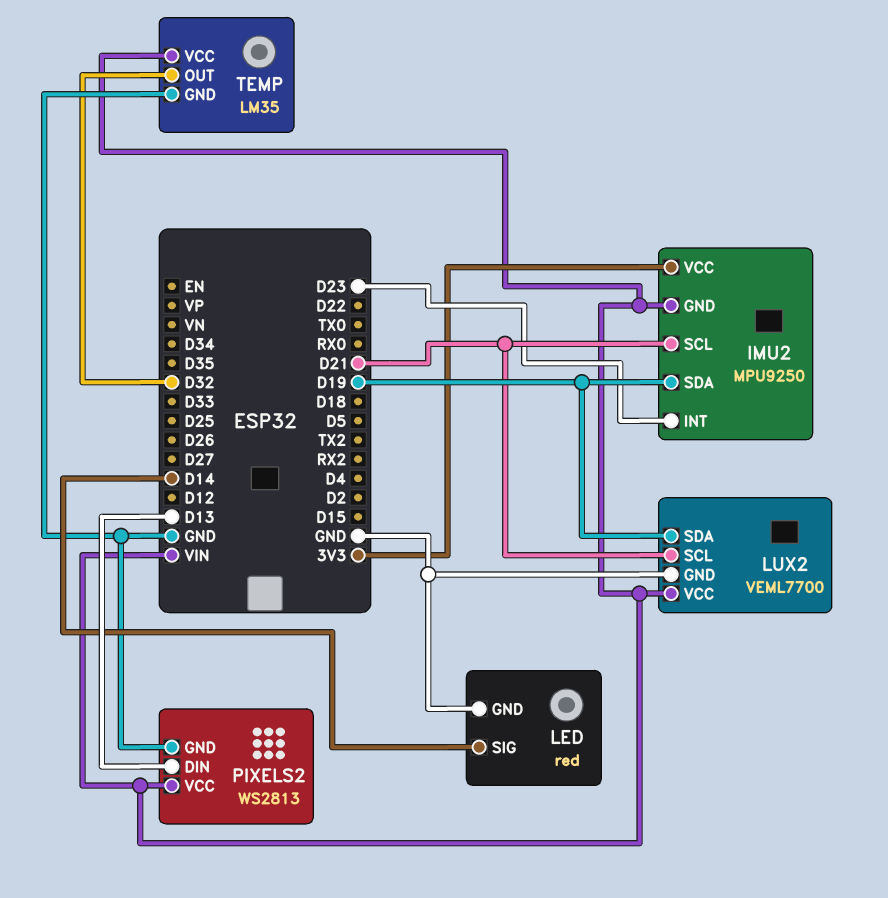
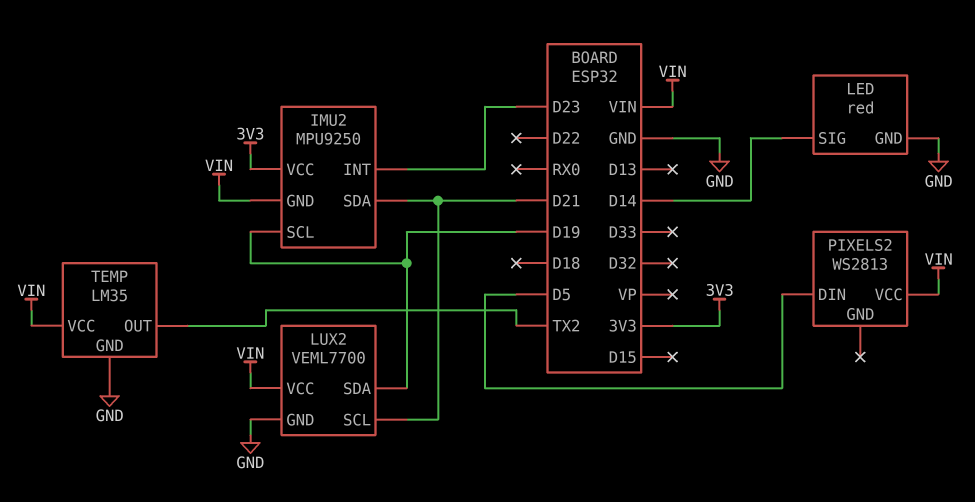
IMU2 pin SCL: D21 -> D19
IMU2 pin SDA: D19 -> D21
PIXELS2 pin DIN: D13 -> D5
PIXELS2 pin GND: GND -> none
TEMP pin OUT: D32 -> TX2

